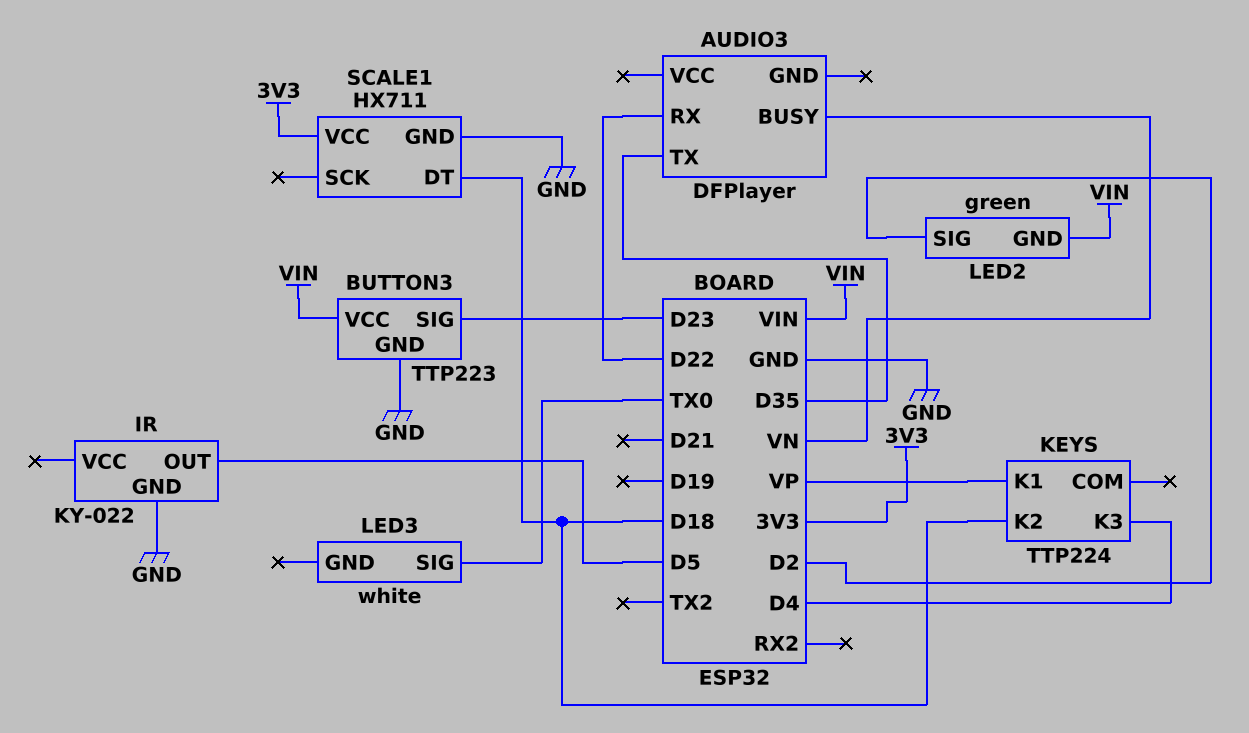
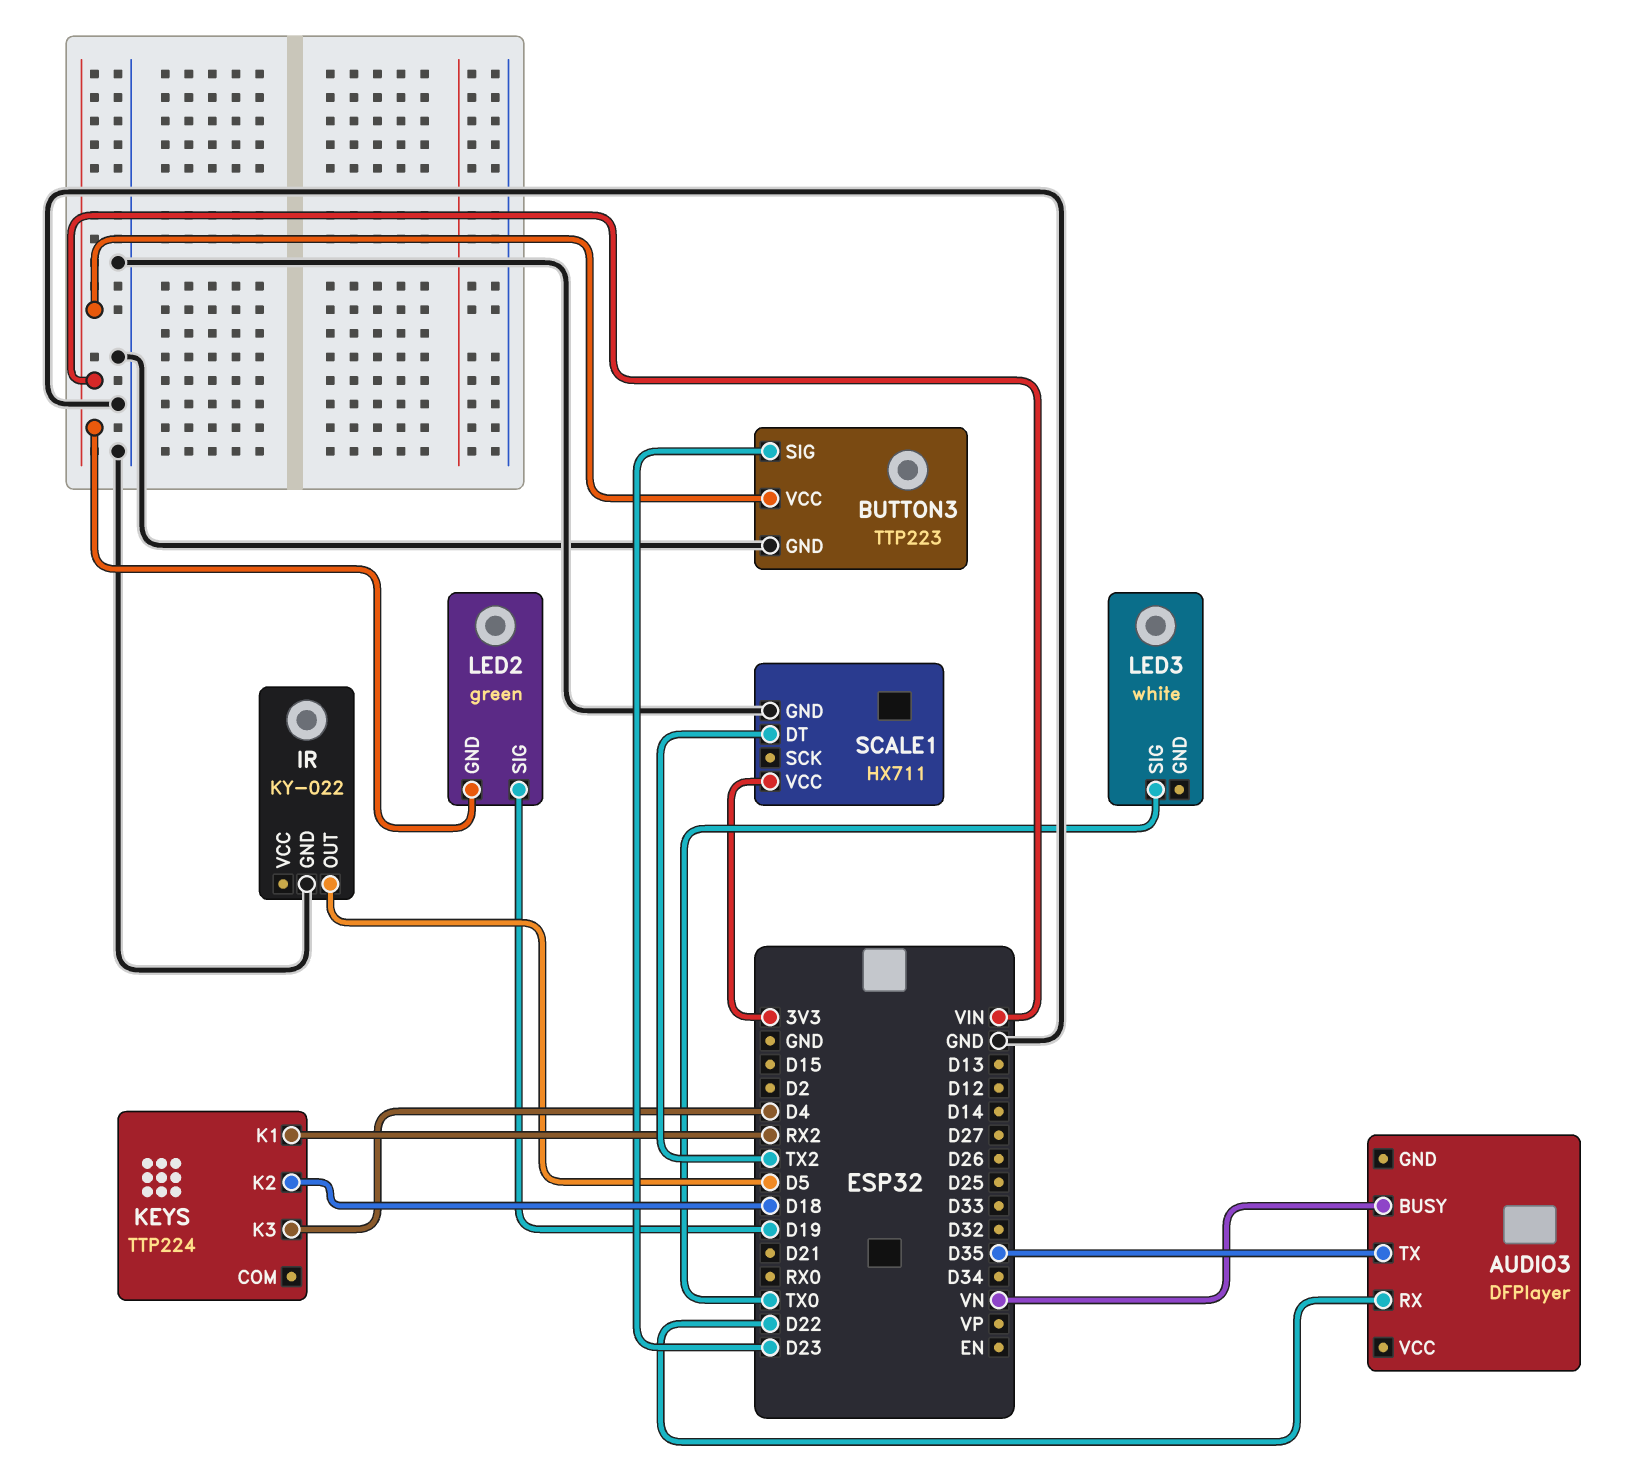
KEYS pin K1: VP -> RX2
LED2 pin SIG: D2 -> D19
SCALE1 pin DT: D18 -> TX2

